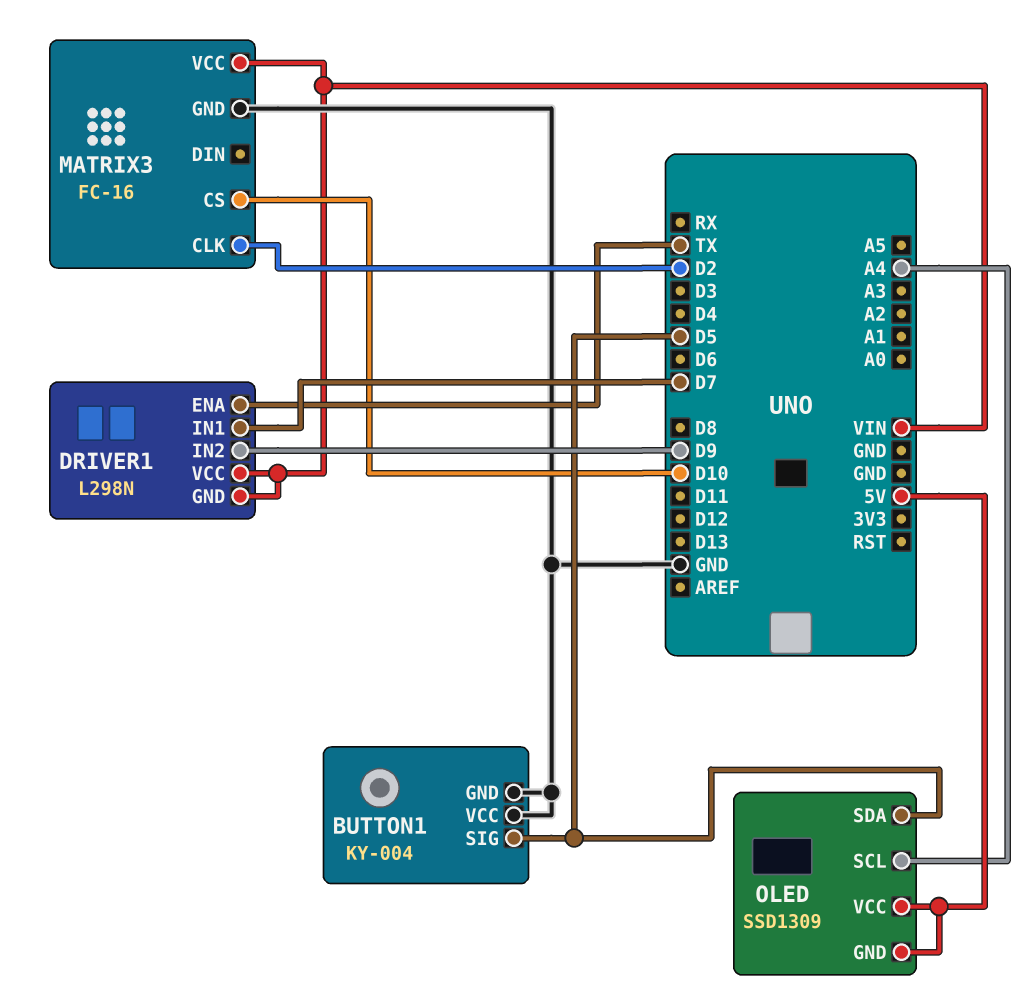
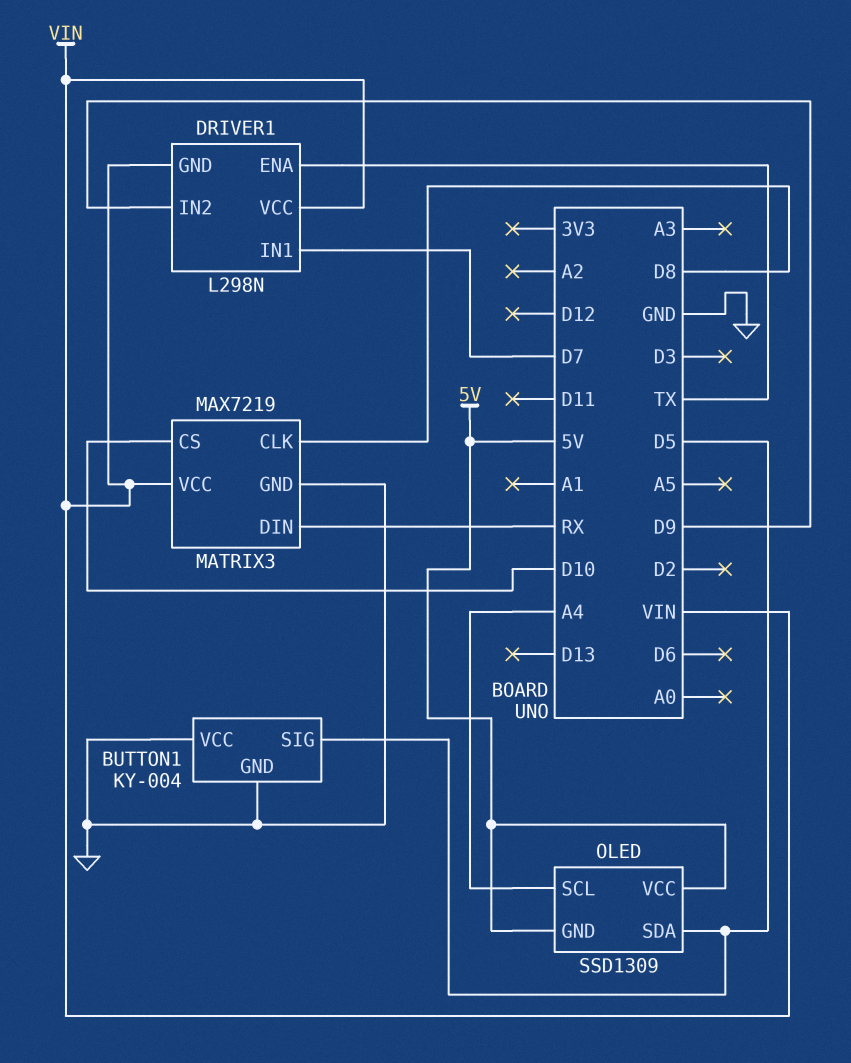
MATRIX3: FC-16 -> MAX7219
MATRIX3 pin CLK: D2 -> D8
MATRIX3 pin DIN: none -> RX

